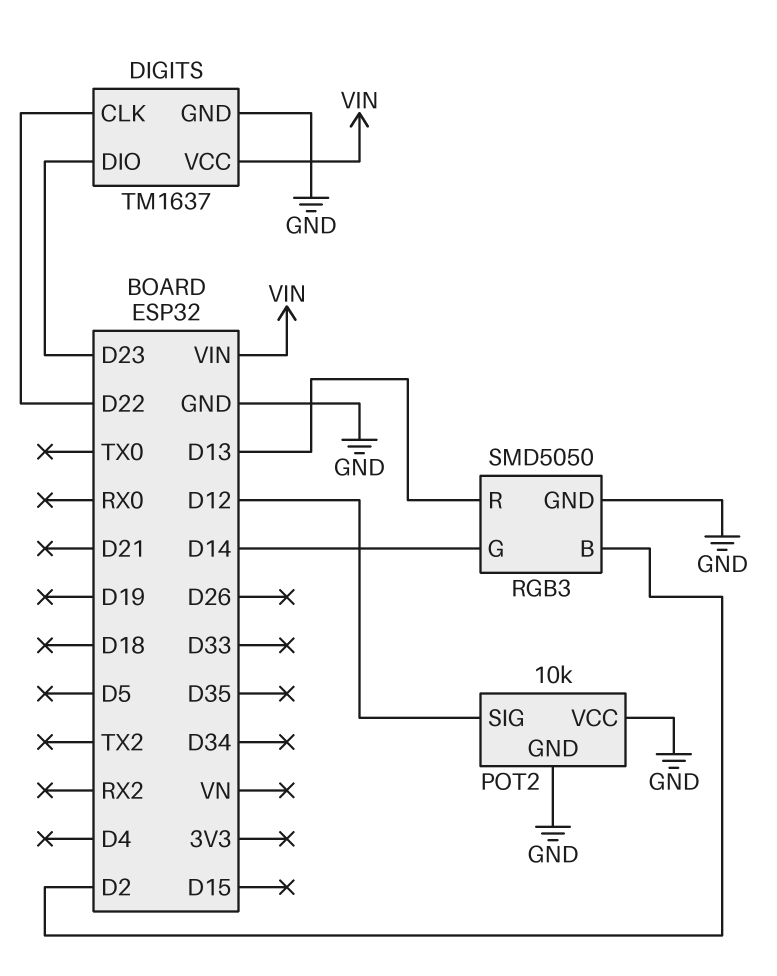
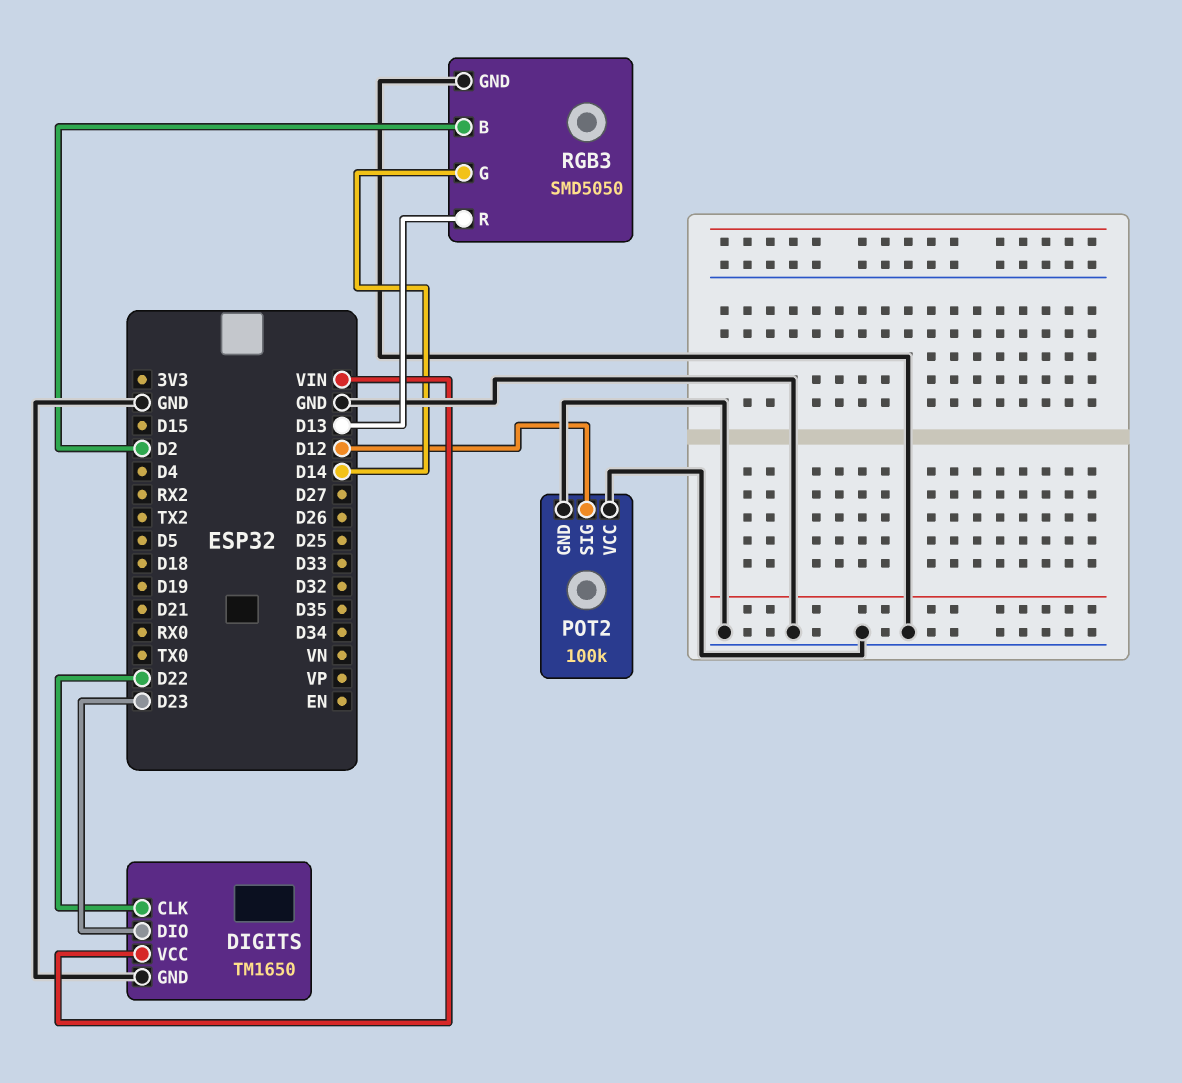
DIGITS: TM1637 -> TM1650
POT2: 10k -> 100k

